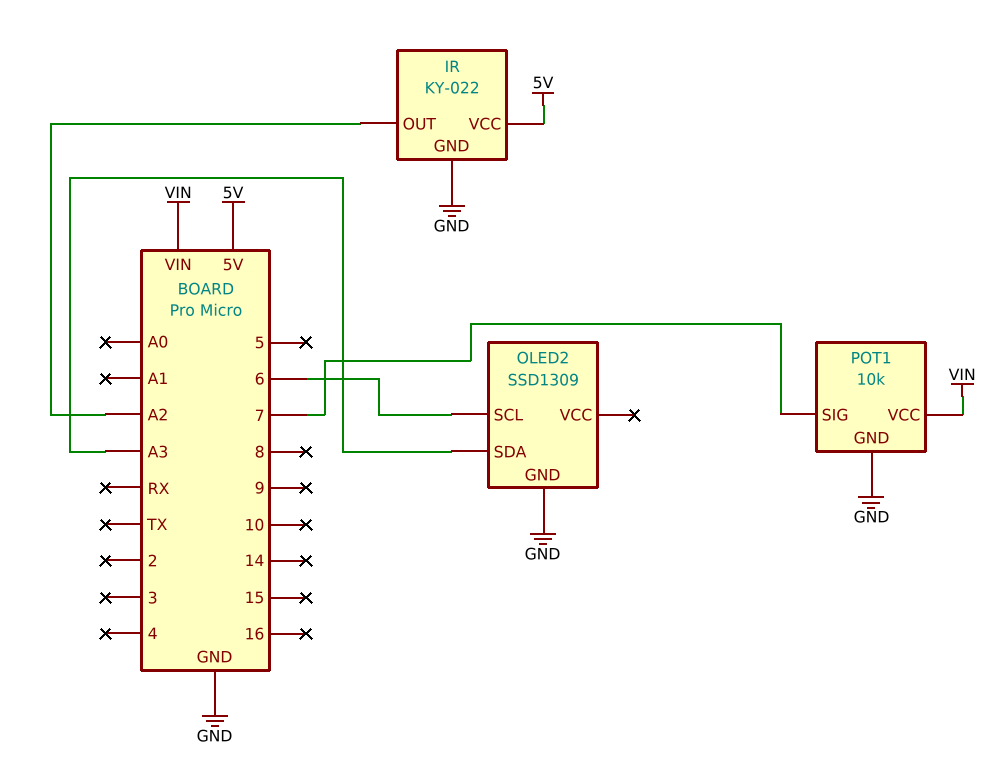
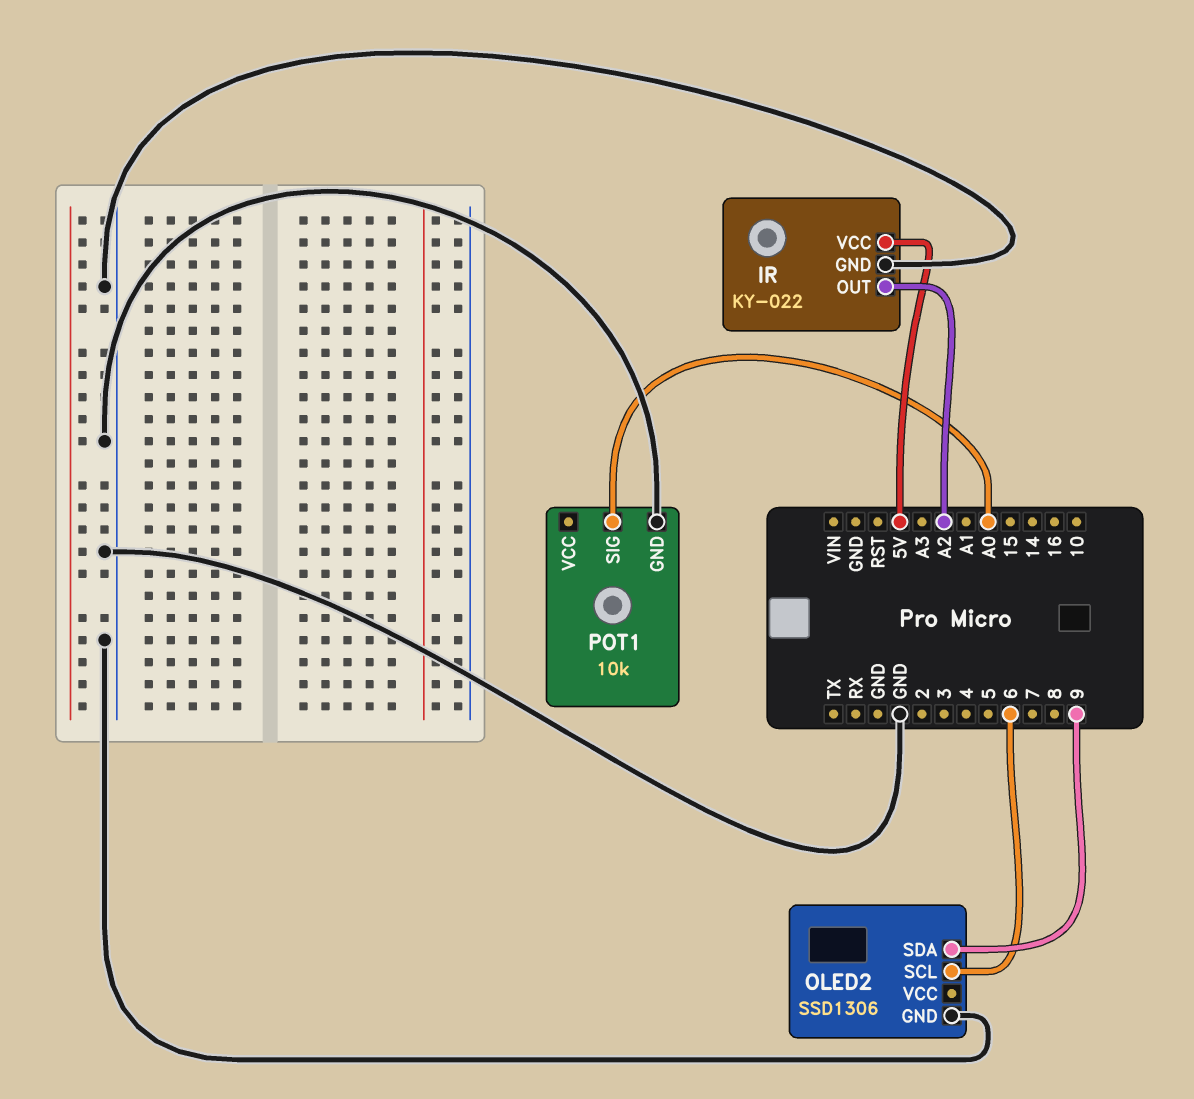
OLED2: SSD1309 -> SSD1306
OLED2 pin SDA: A3 -> 9
POT1 pin SIG: 7 -> A0
POT1 pin VCC: VIN -> none

